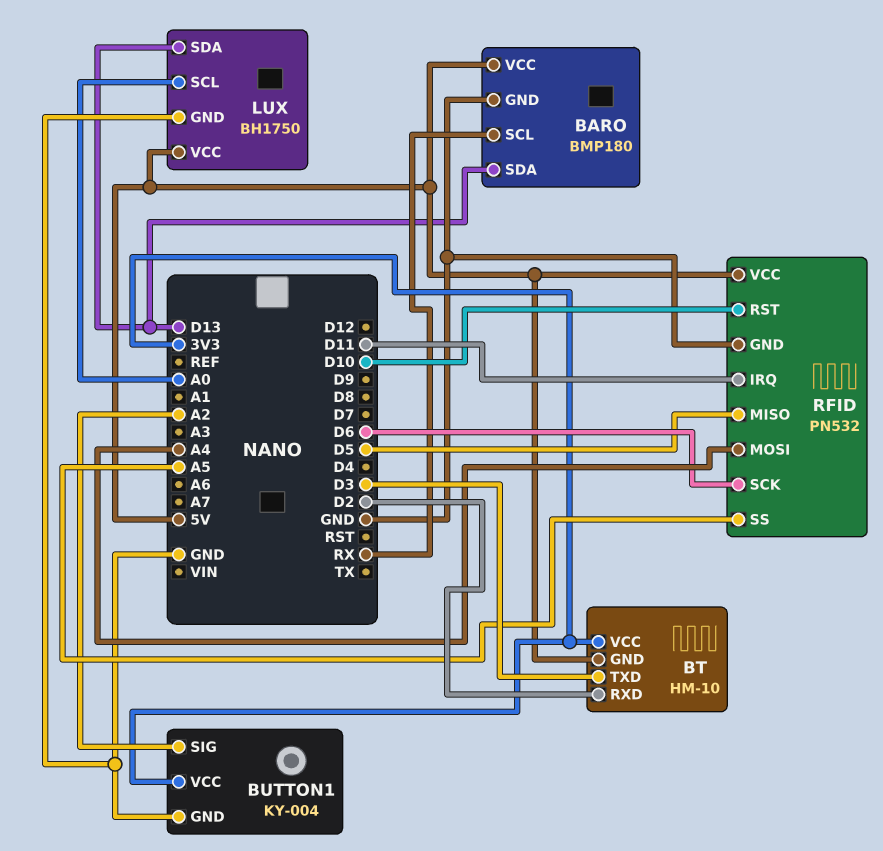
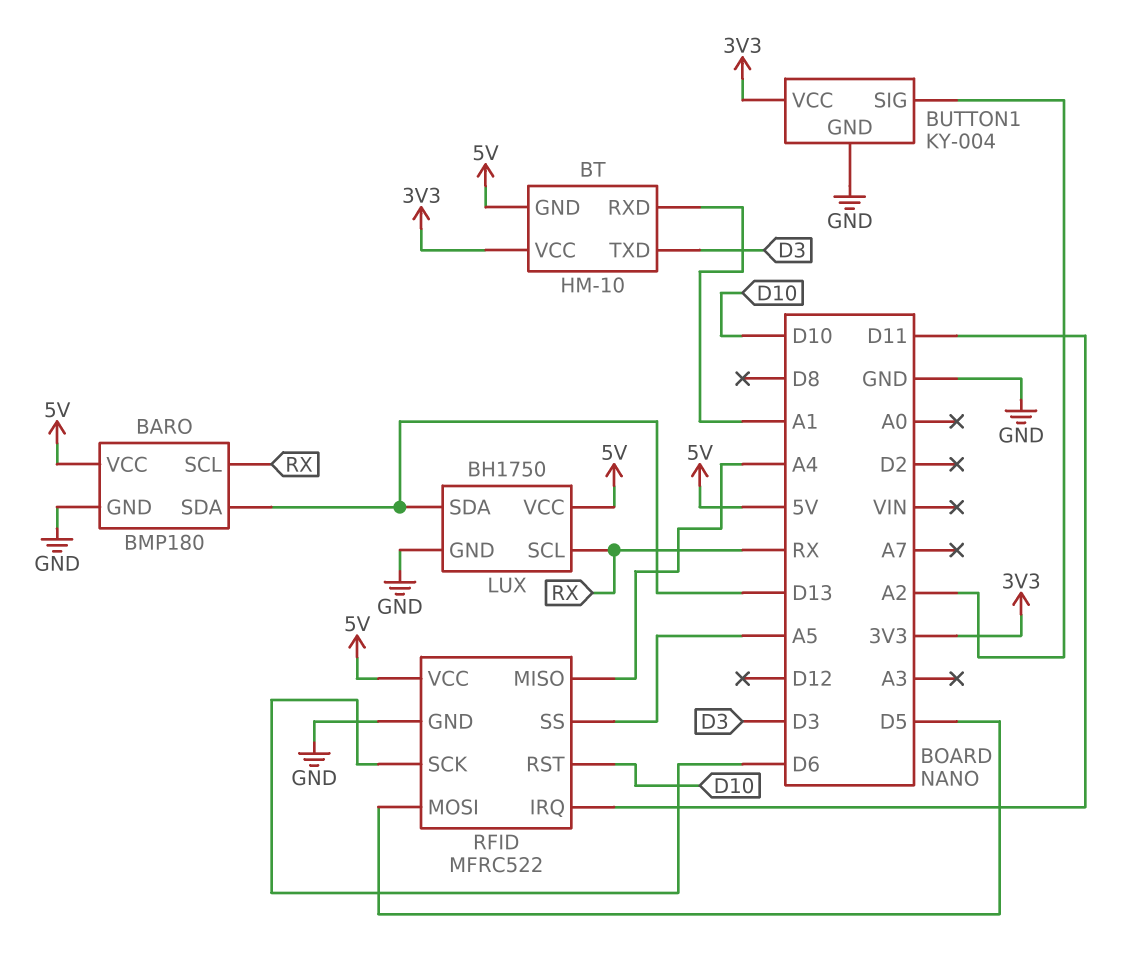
BT pin RXD: D2 -> A1
LUX pin SCL: A0 -> RX
RFID: PN532 -> MFRC522
RFID pin MISO: D5 -> A4
RFID pin MOSI: A4 -> D5

